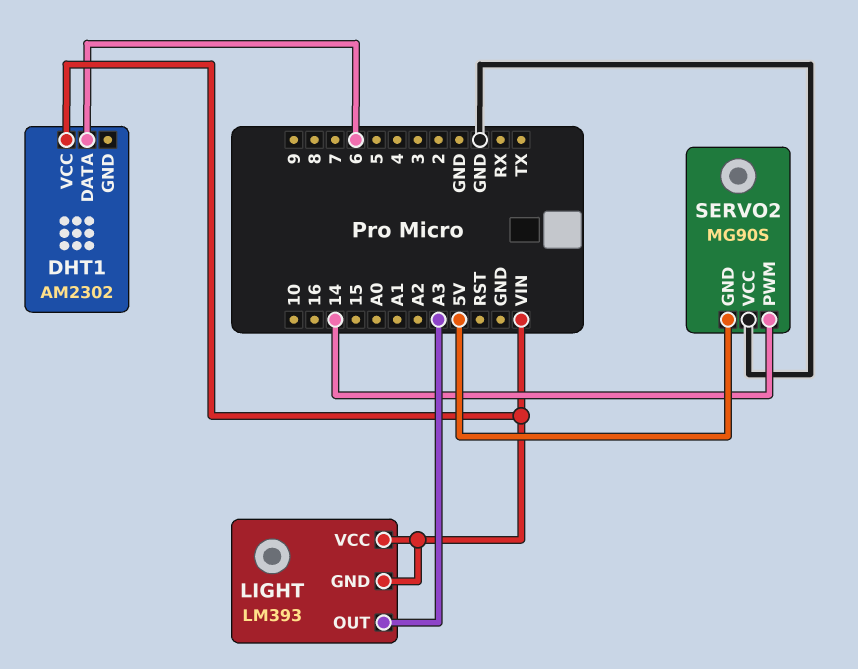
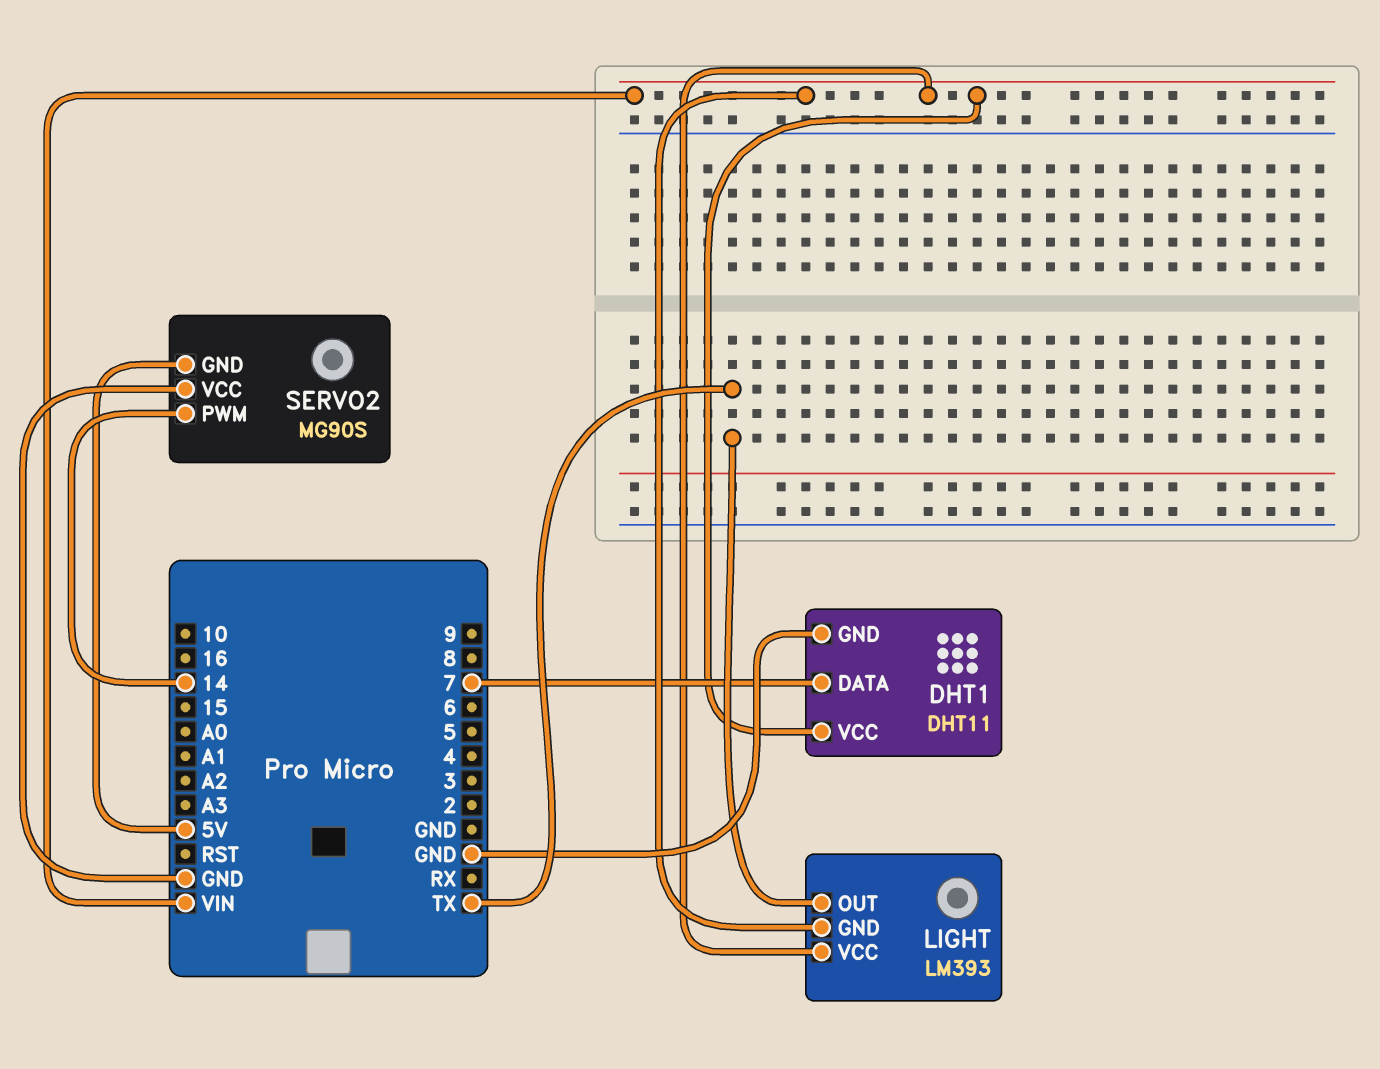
DHT1: AM2302 -> DHT11
DHT1 pin DATA: 6 -> 7
DHT1 pin GND: none -> GND
LIGHT pin OUT: A3 -> TX

